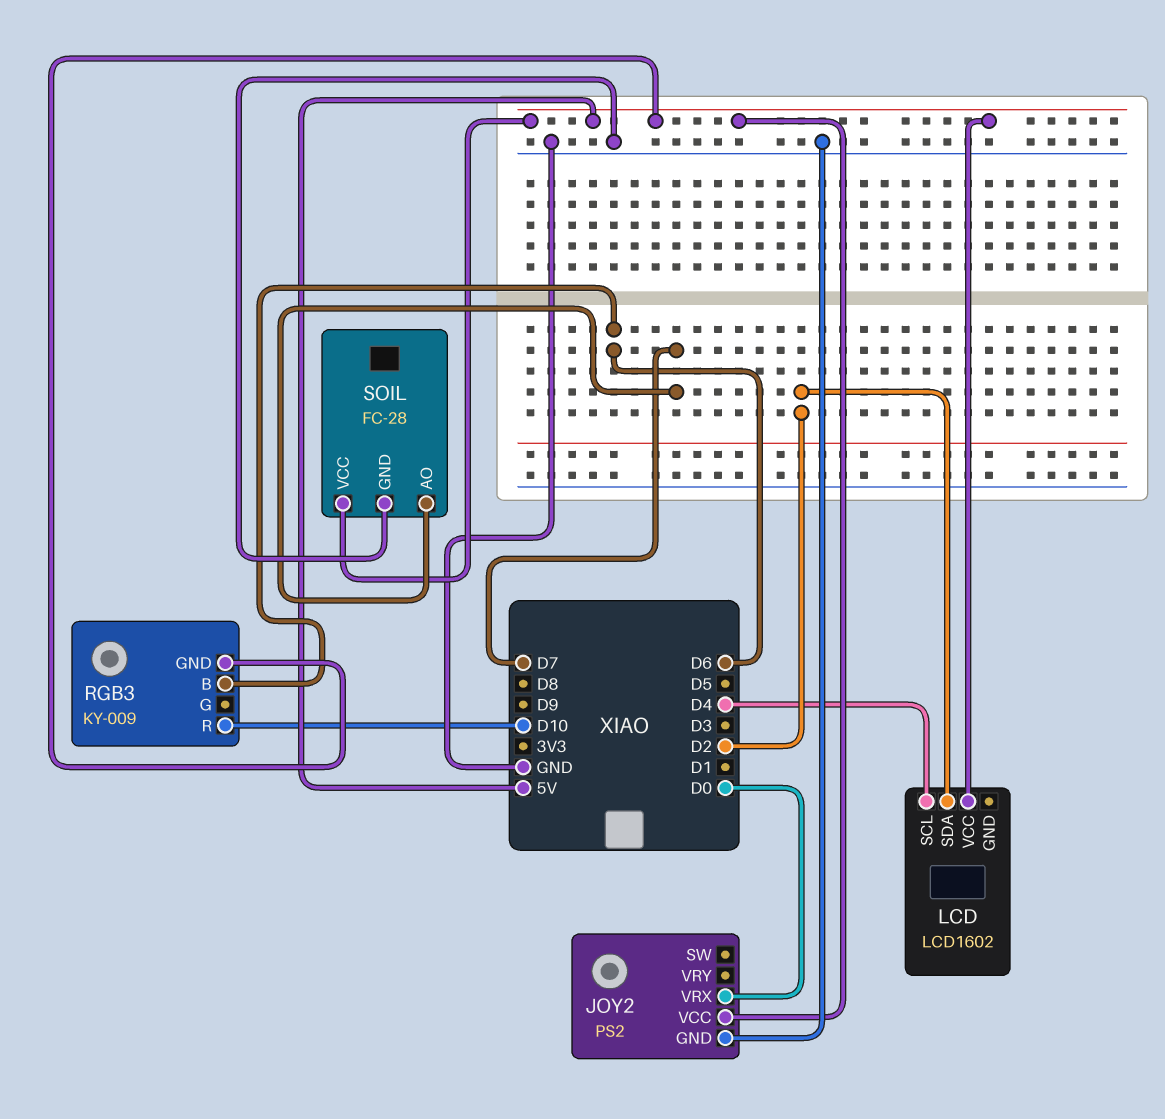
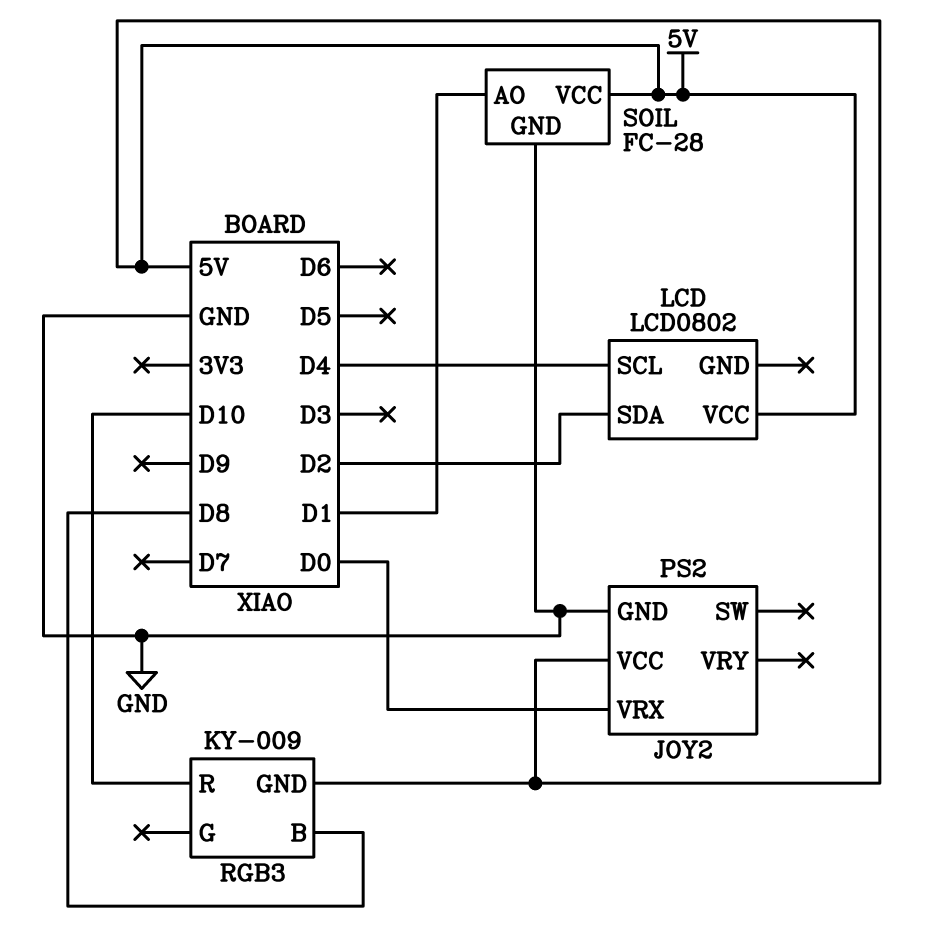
LCD: LCD1602 -> LCD0802
RGB3 pin B: D6 -> D8
SOIL pin AO: D7 -> D1

